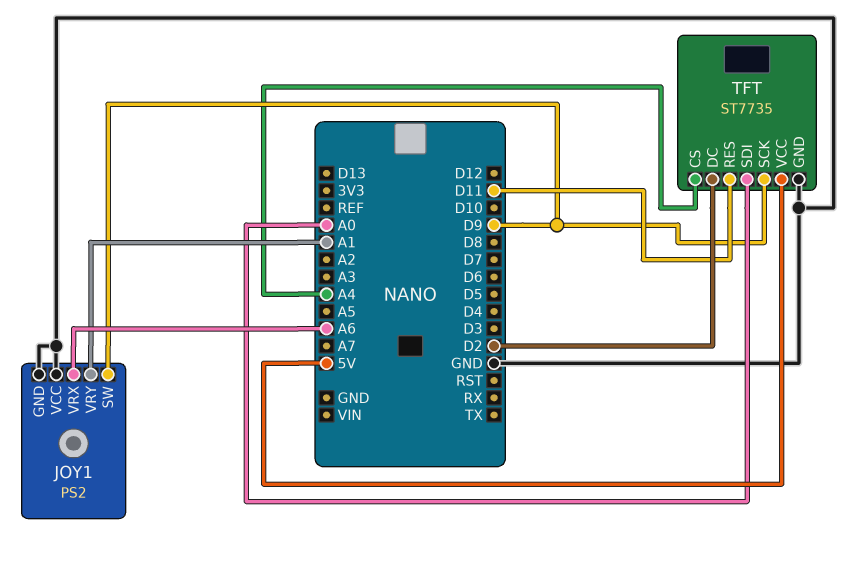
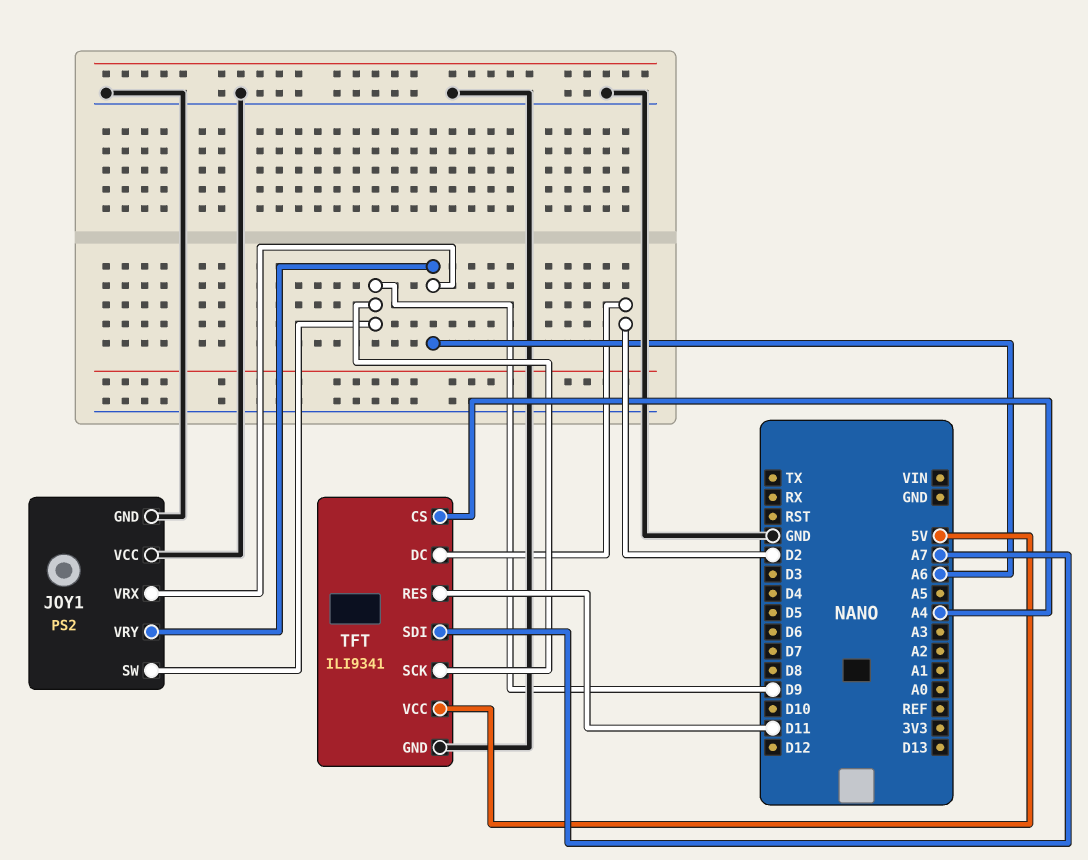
JOY1 pin VRY: A1 -> A6
TFT: ST7735 -> ILI9341
TFT pin SDI: A0 -> A7

